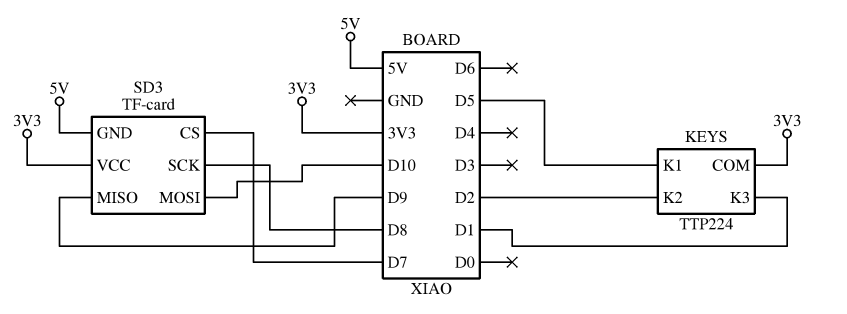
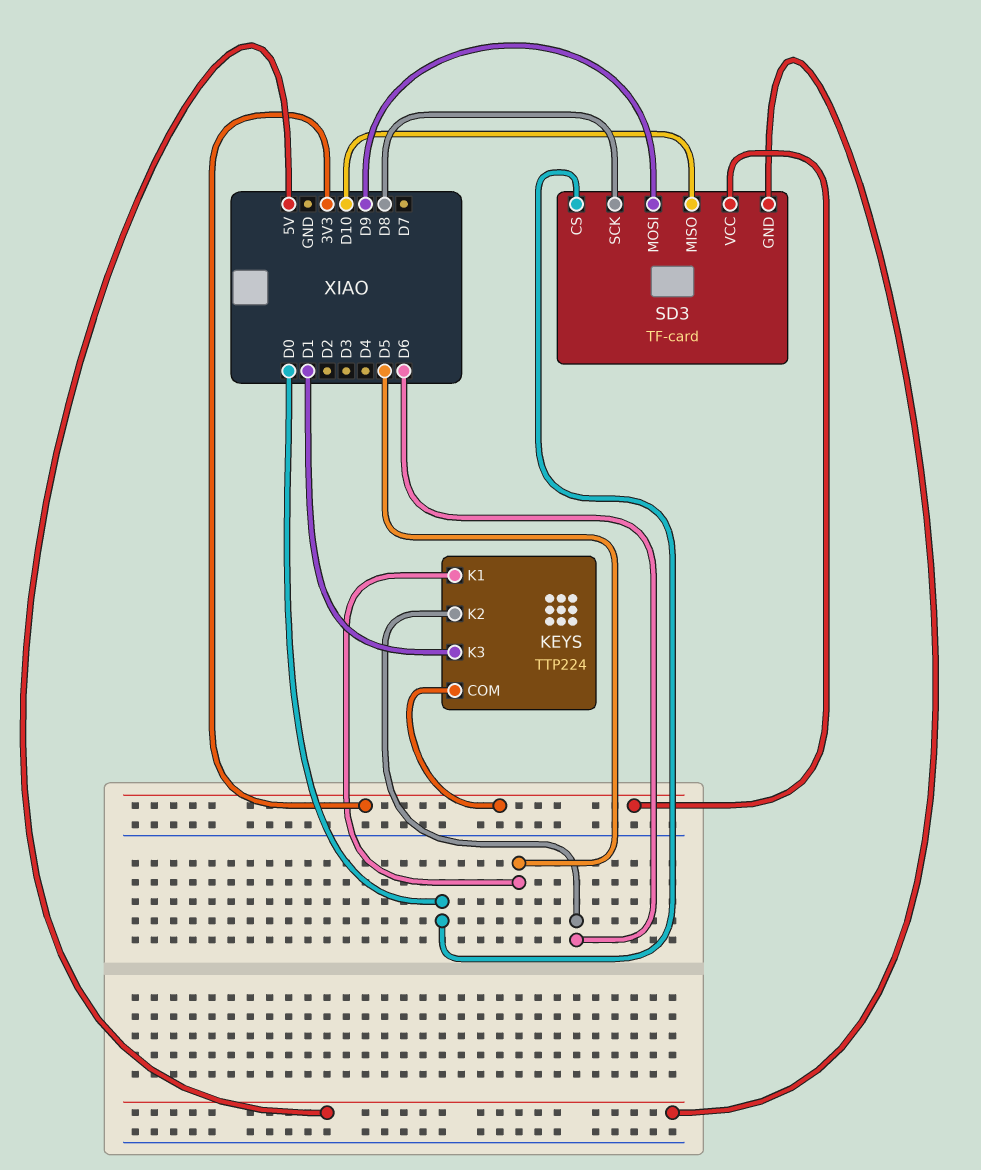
KEYS pin K2: D2 -> D6
SD3 pin CS: D7 -> D0
SD3 pin MISO: D9 -> D10
SD3 pin MOSI: D10 -> D9

